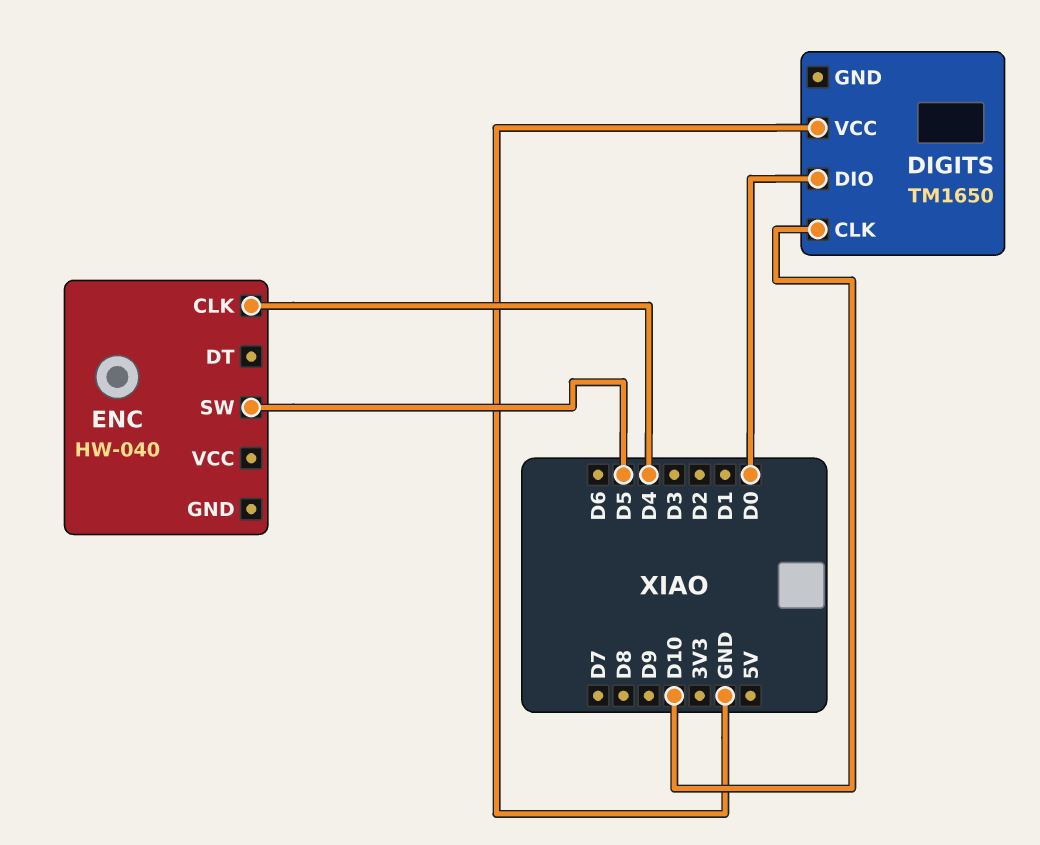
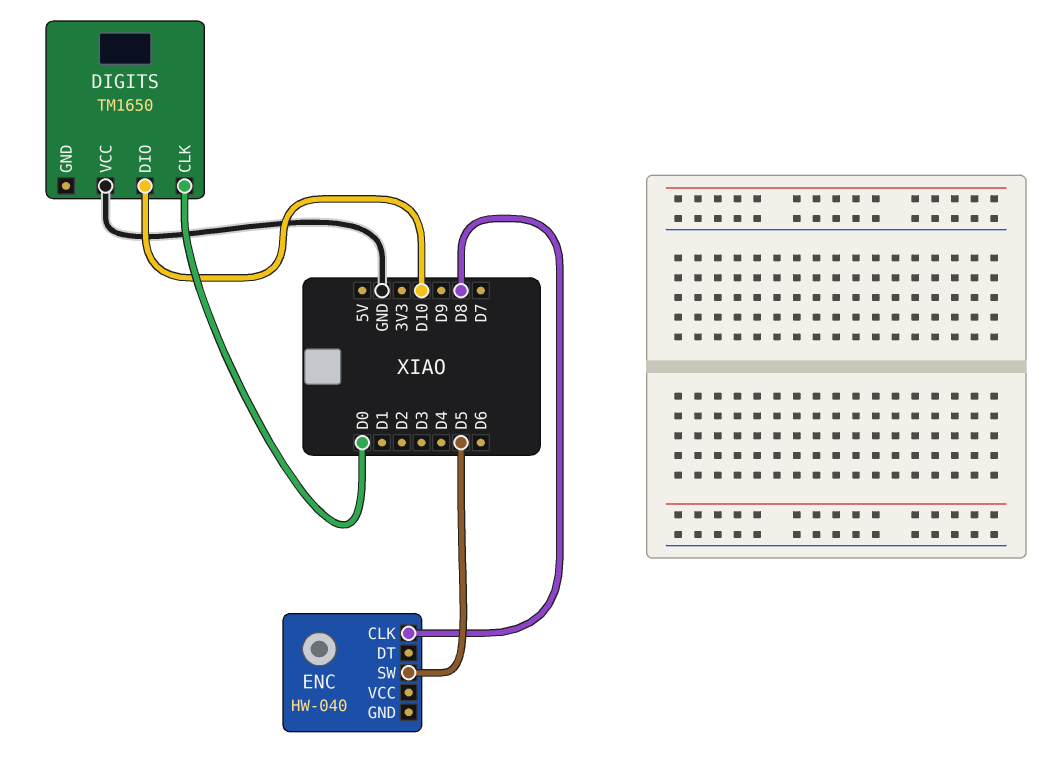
DIGITS pin CLK: D10 -> D0
DIGITS pin DIO: D0 -> D10
ENC pin CLK: D4 -> D8

